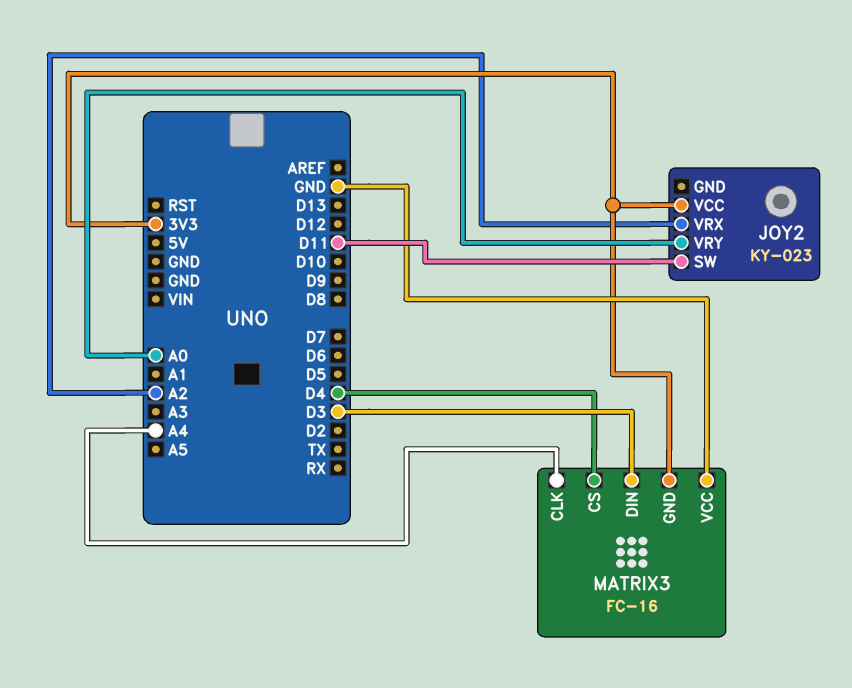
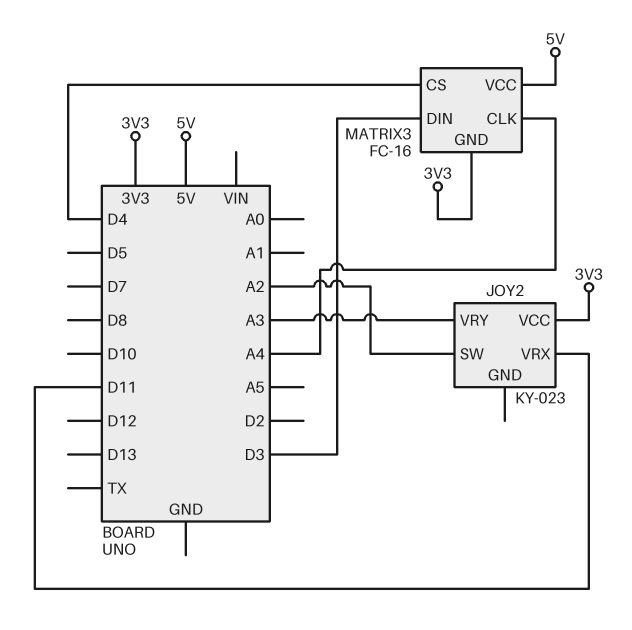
JOY2 pin SW: D11 -> A2
JOY2 pin VRX: A2 -> D11
JOY2 pin VRY: A0 -> A3
MATRIX3 pin VCC: GND -> 5V

